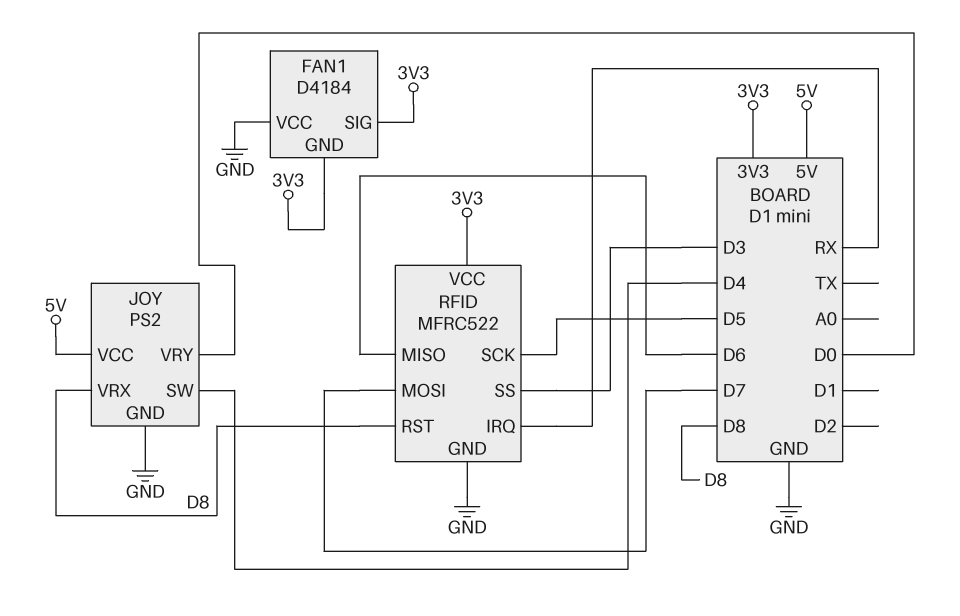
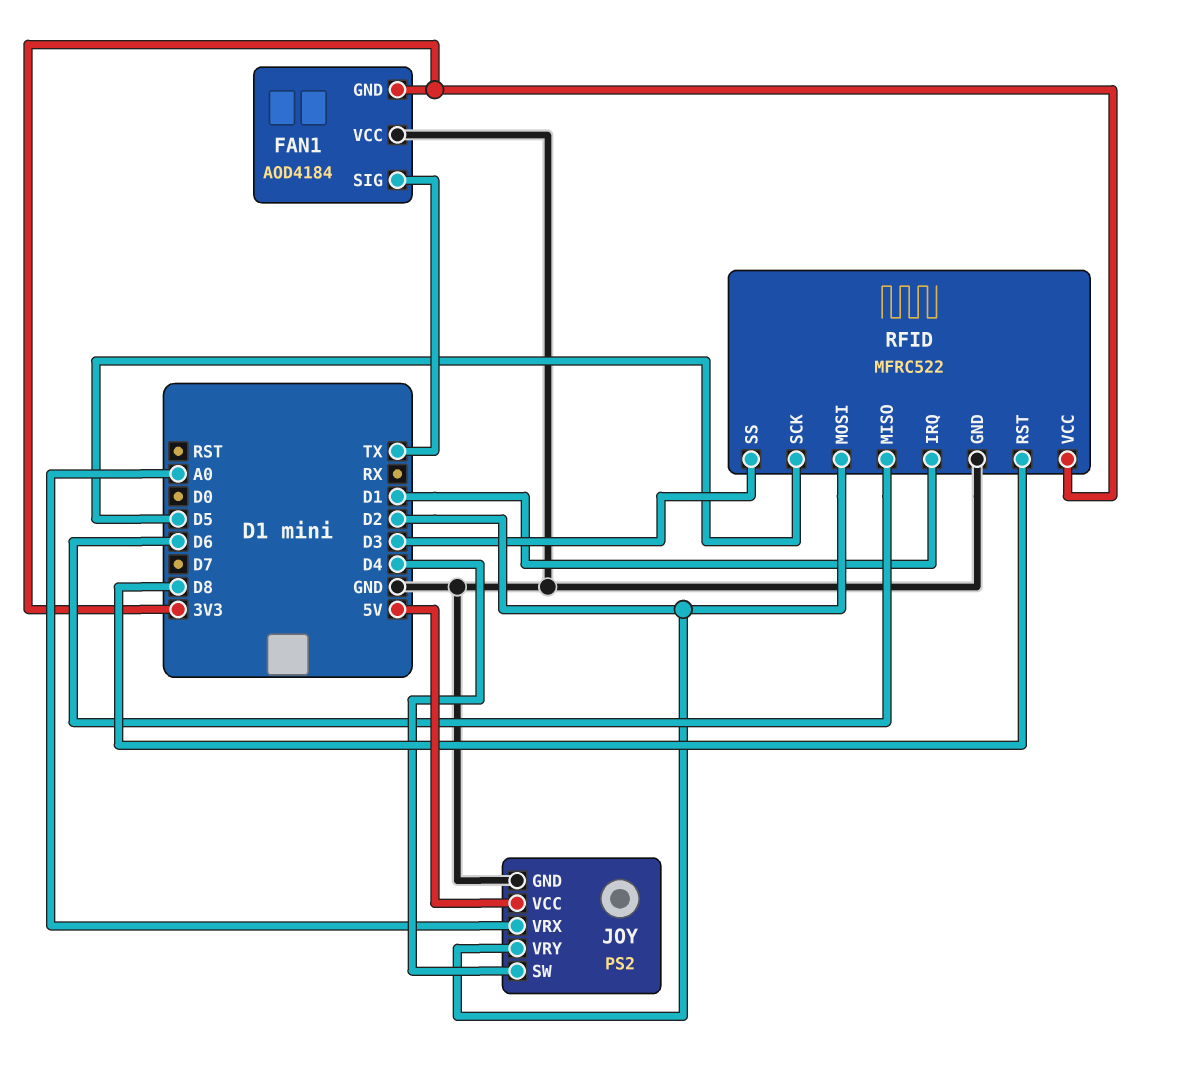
FAN1: D4184 -> AOD4184
FAN1 pin SIG: 3V3 -> TX
JOY pin VRX: D8 -> A0
JOY pin VRY: D0 -> D2
RFID pin IRQ: RX -> D1
RFID pin MOSI: D7 -> D2

